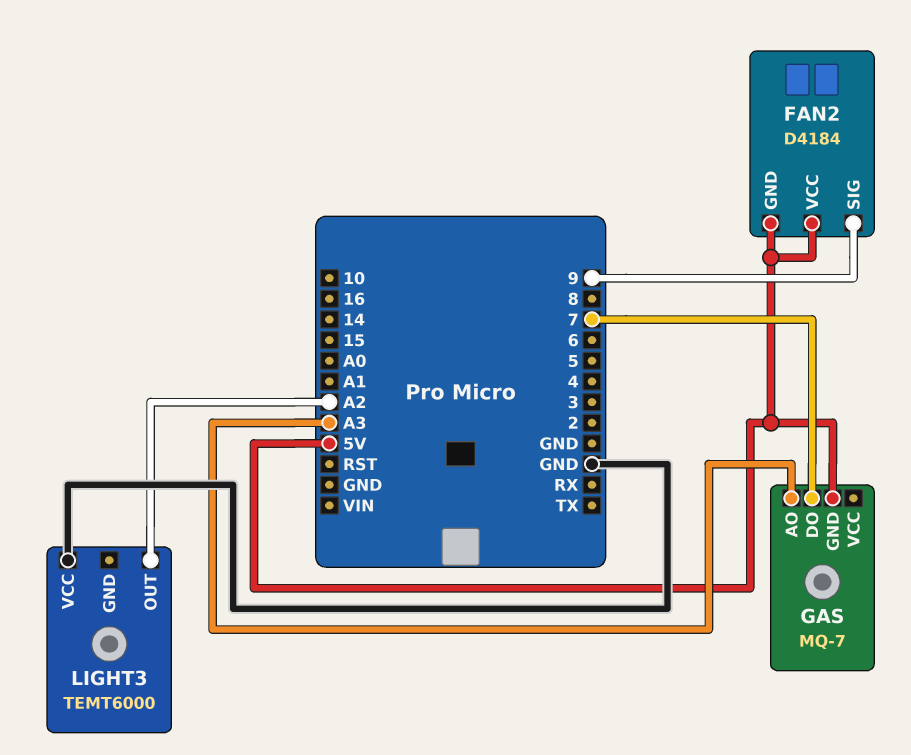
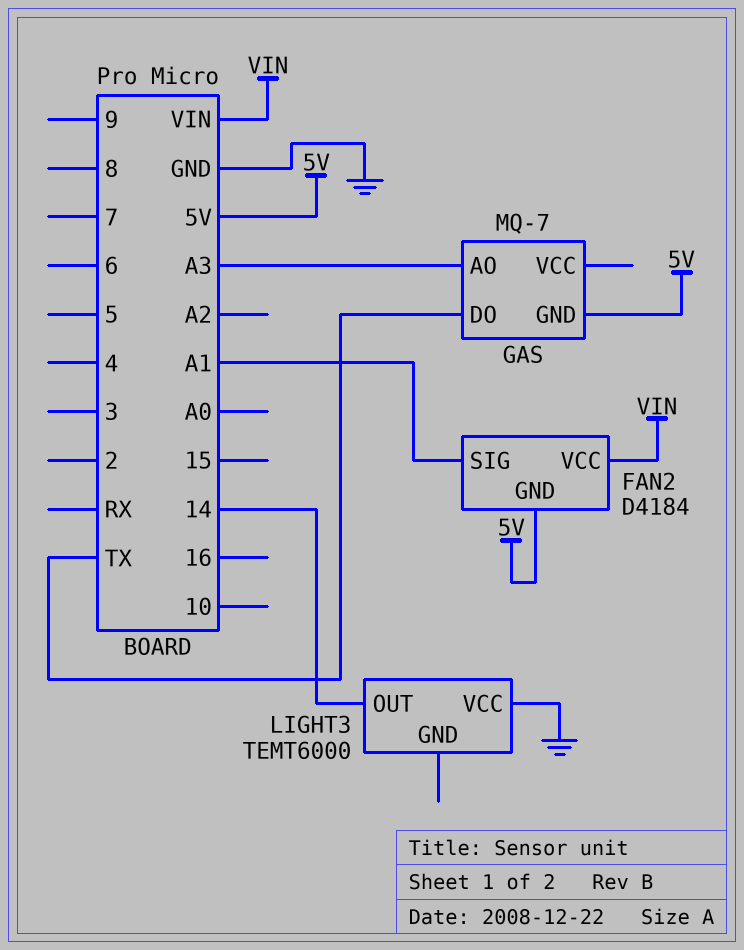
FAN2 pin SIG: 9 -> A1
FAN2 pin VCC: 5V -> VIN
GAS pin DO: 7 -> TX
LIGHT3 pin OUT: A2 -> 14

